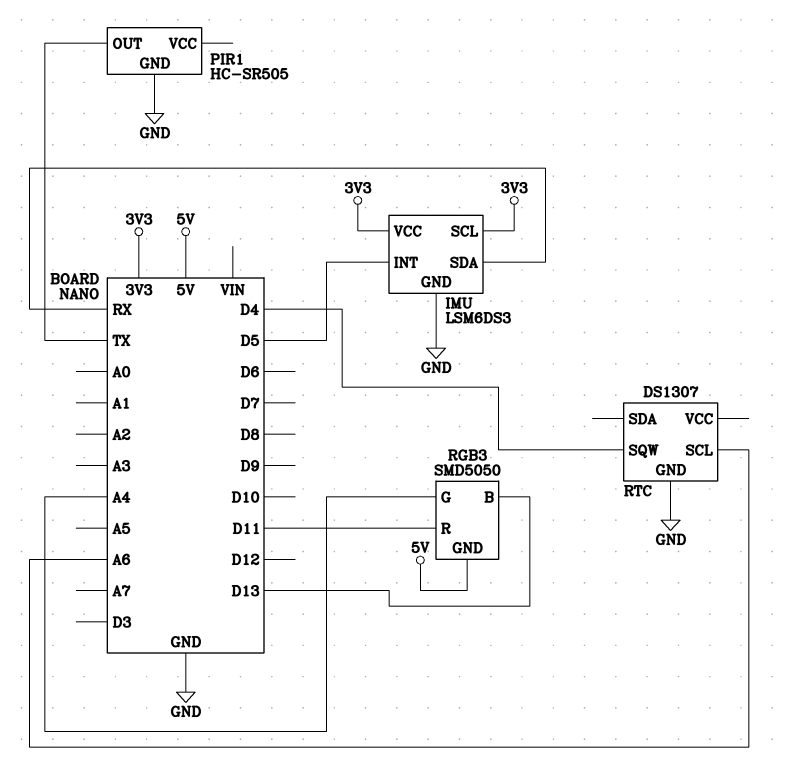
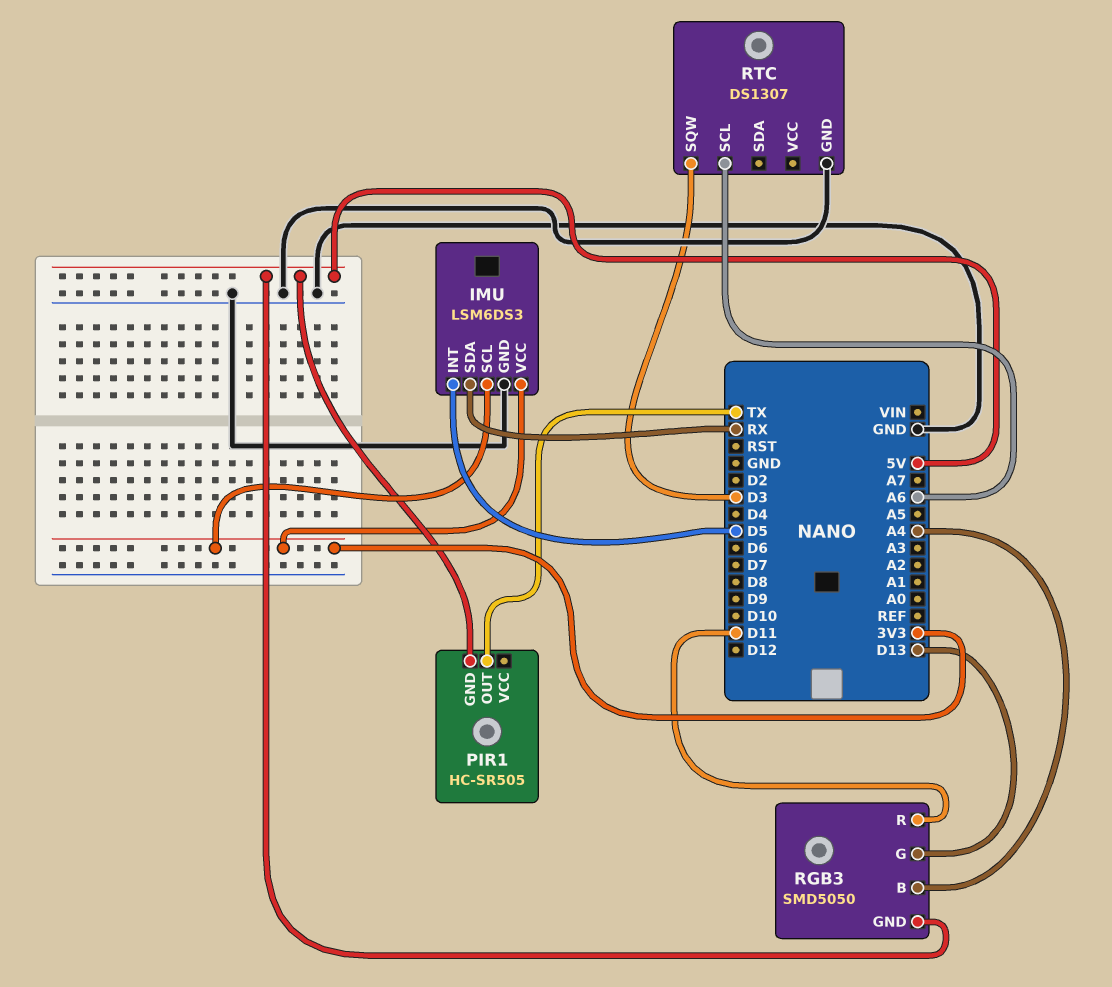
PIR1 pin GND: GND -> 5V
RGB3 pin B: D13 -> A4
RGB3 pin G: A4 -> D13
RTC pin SQW: D4 -> D3

